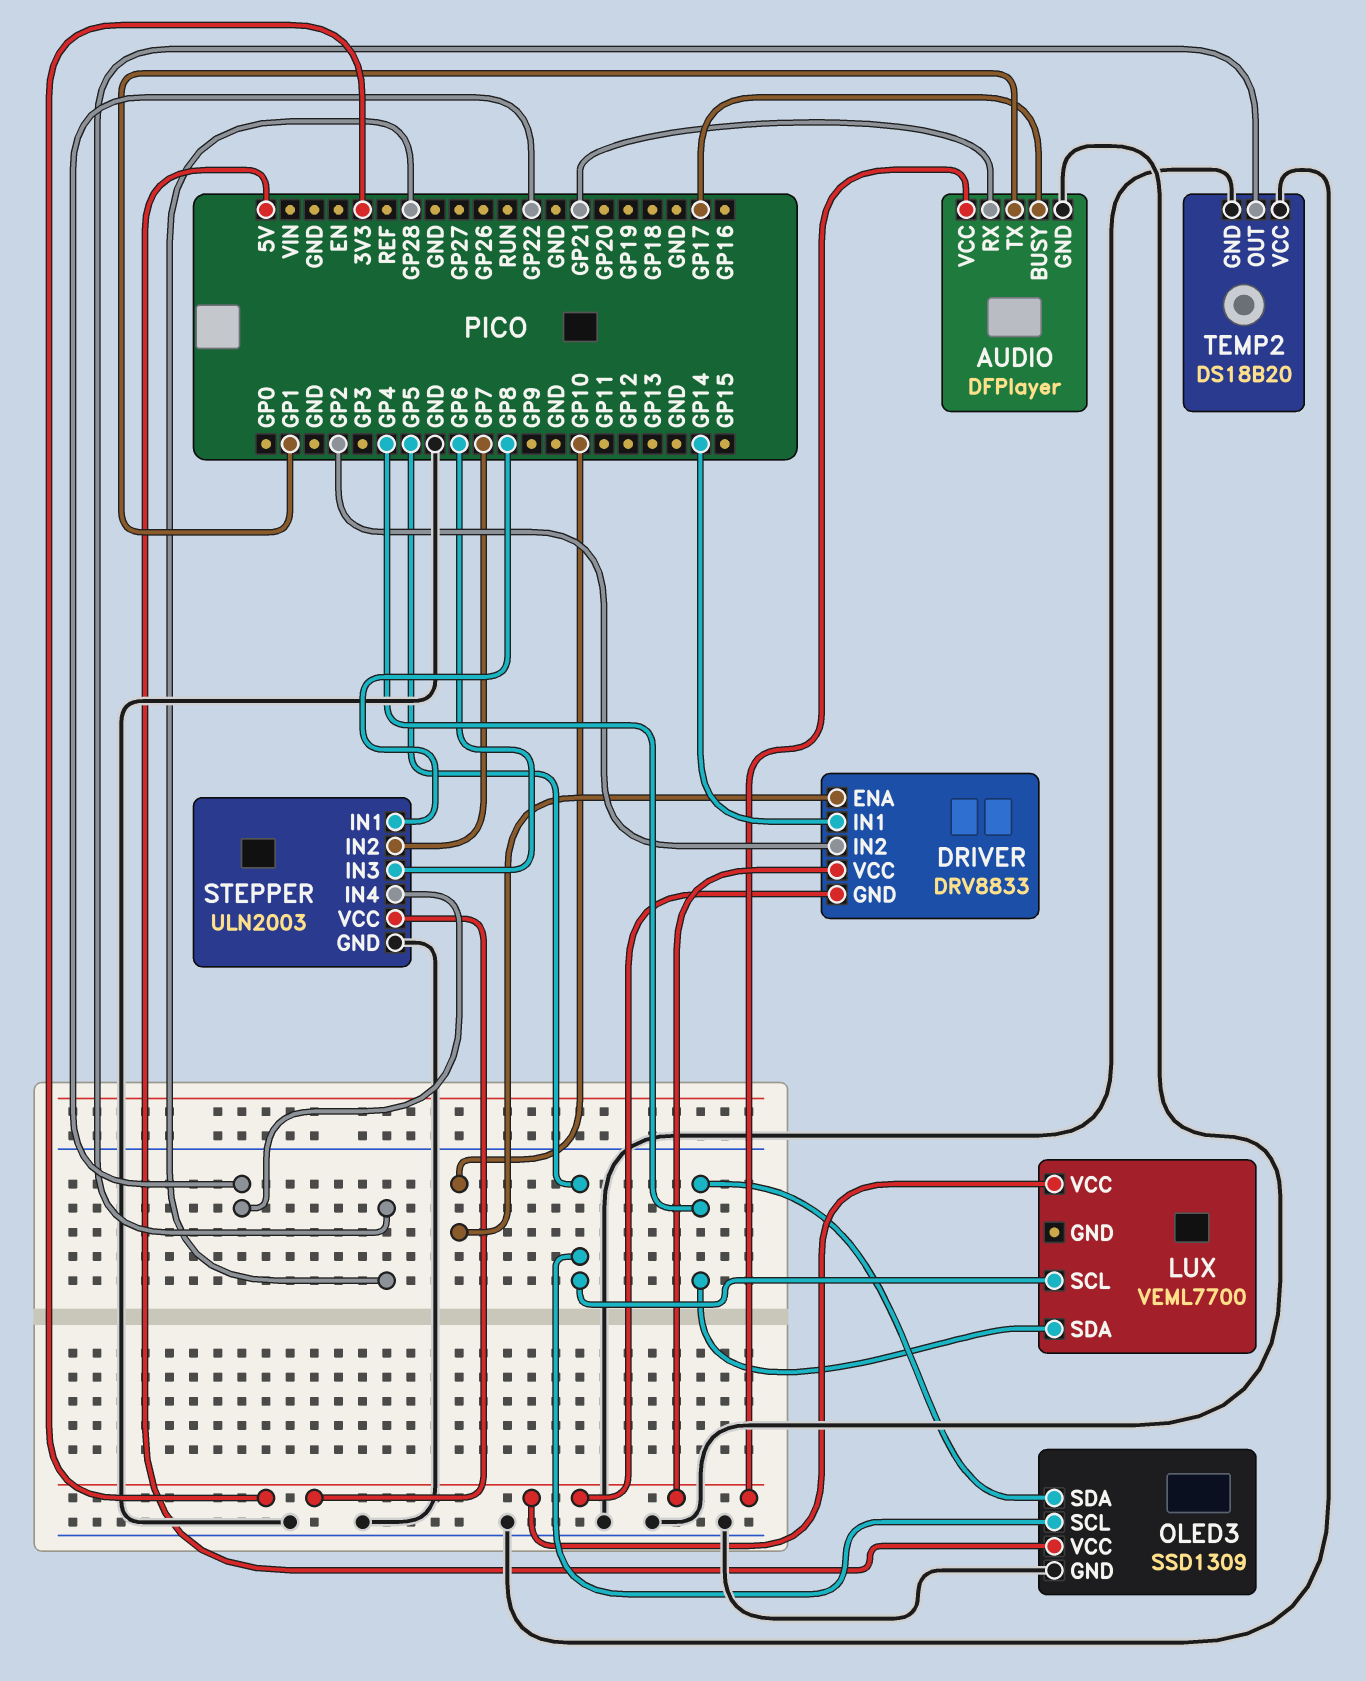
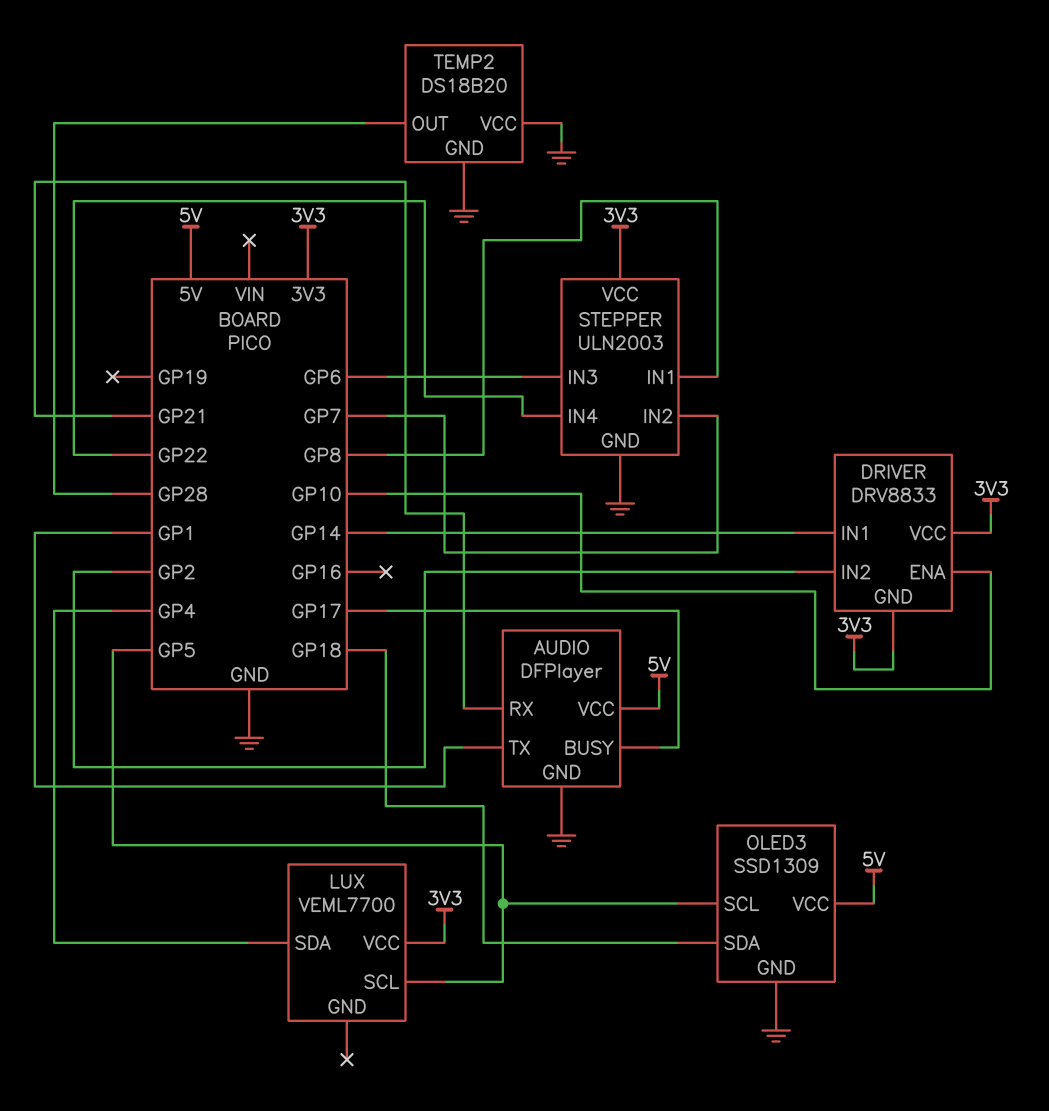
AUDIO pin VCC: 3V3 -> 5V
OLED3 pin SDA: GP4 -> GP18

